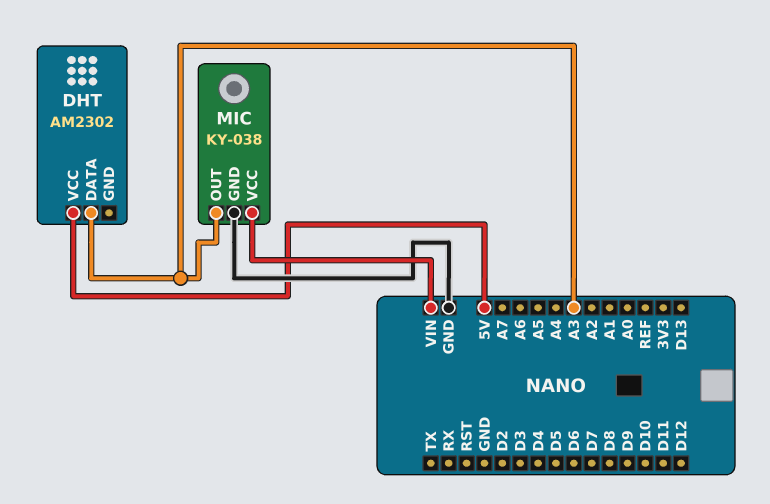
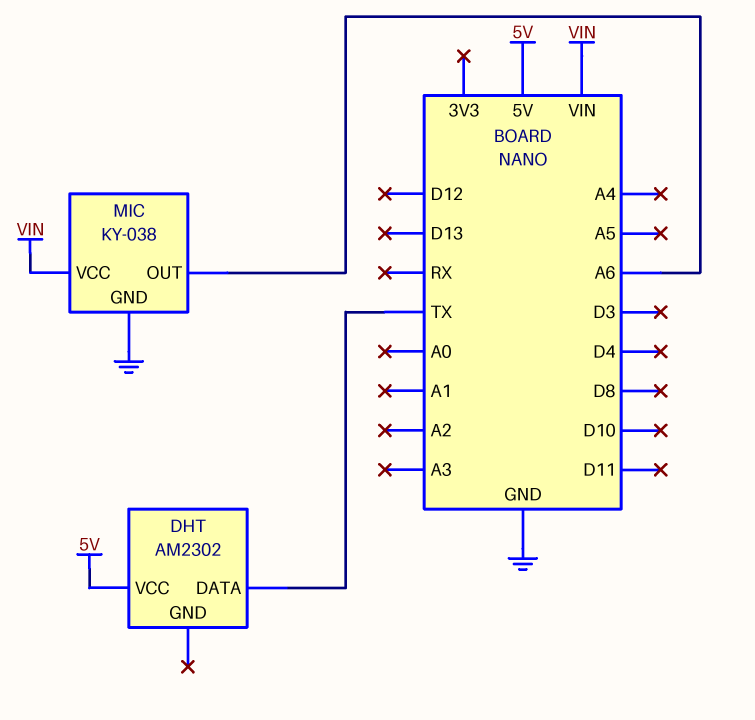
DHT pin DATA: A3 -> TX
MIC pin OUT: A3 -> A6

